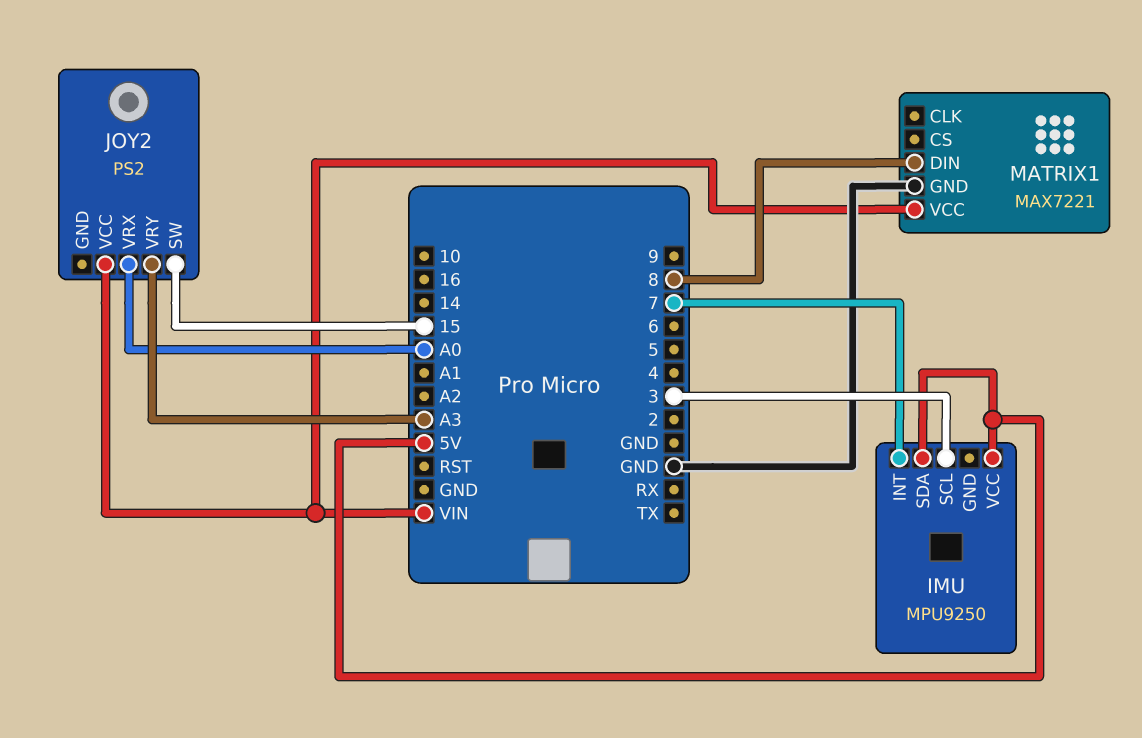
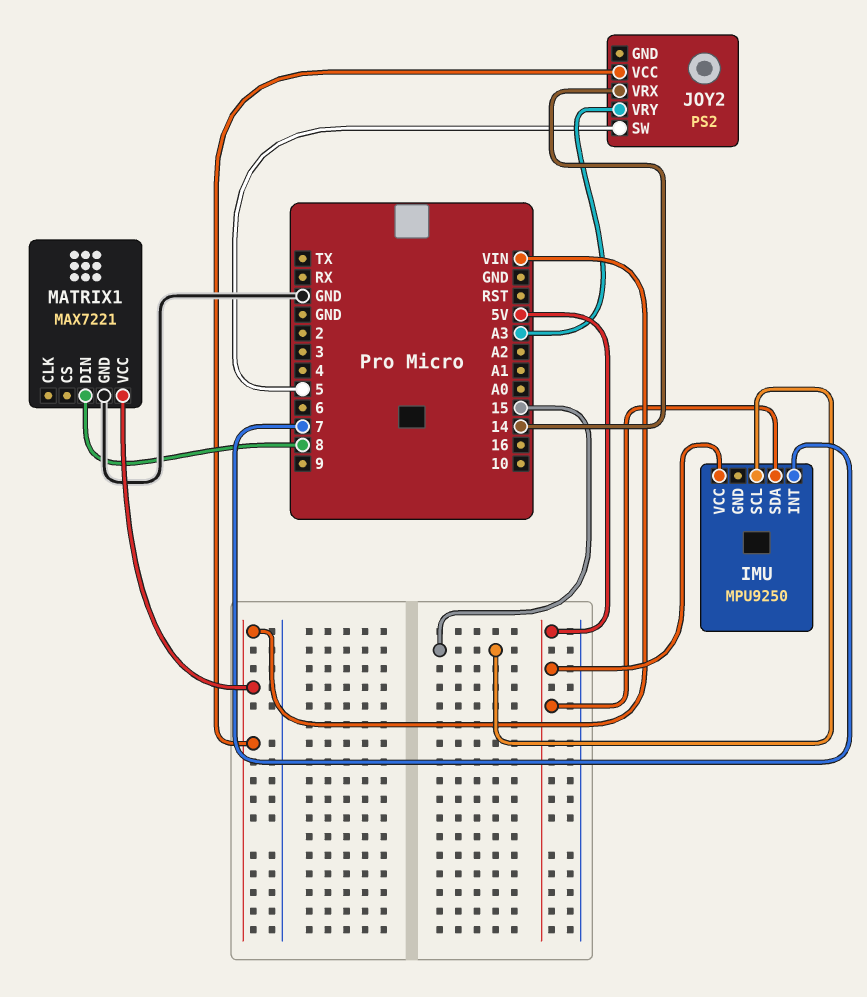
IMU pin SCL: 3 -> 15
JOY2 pin SW: 15 -> 5
JOY2 pin VRX: A0 -> 14

